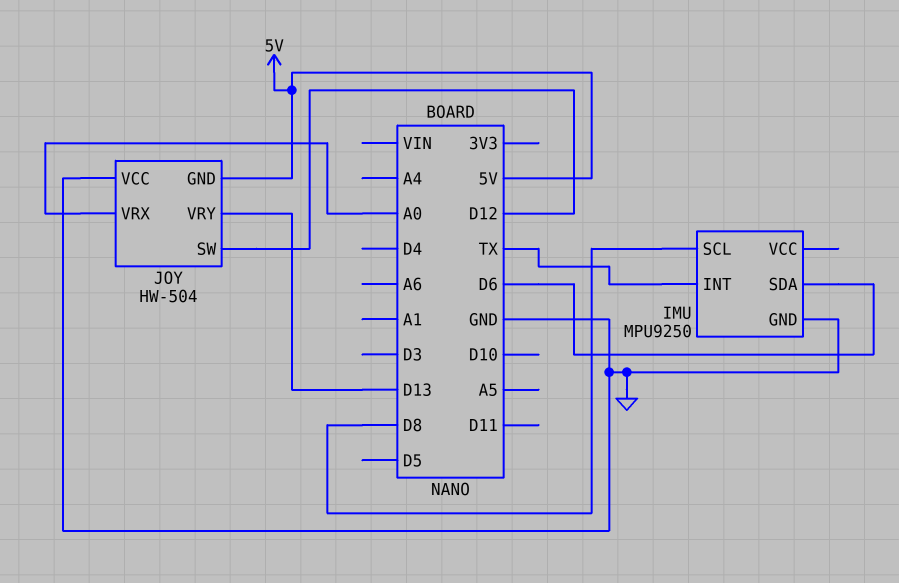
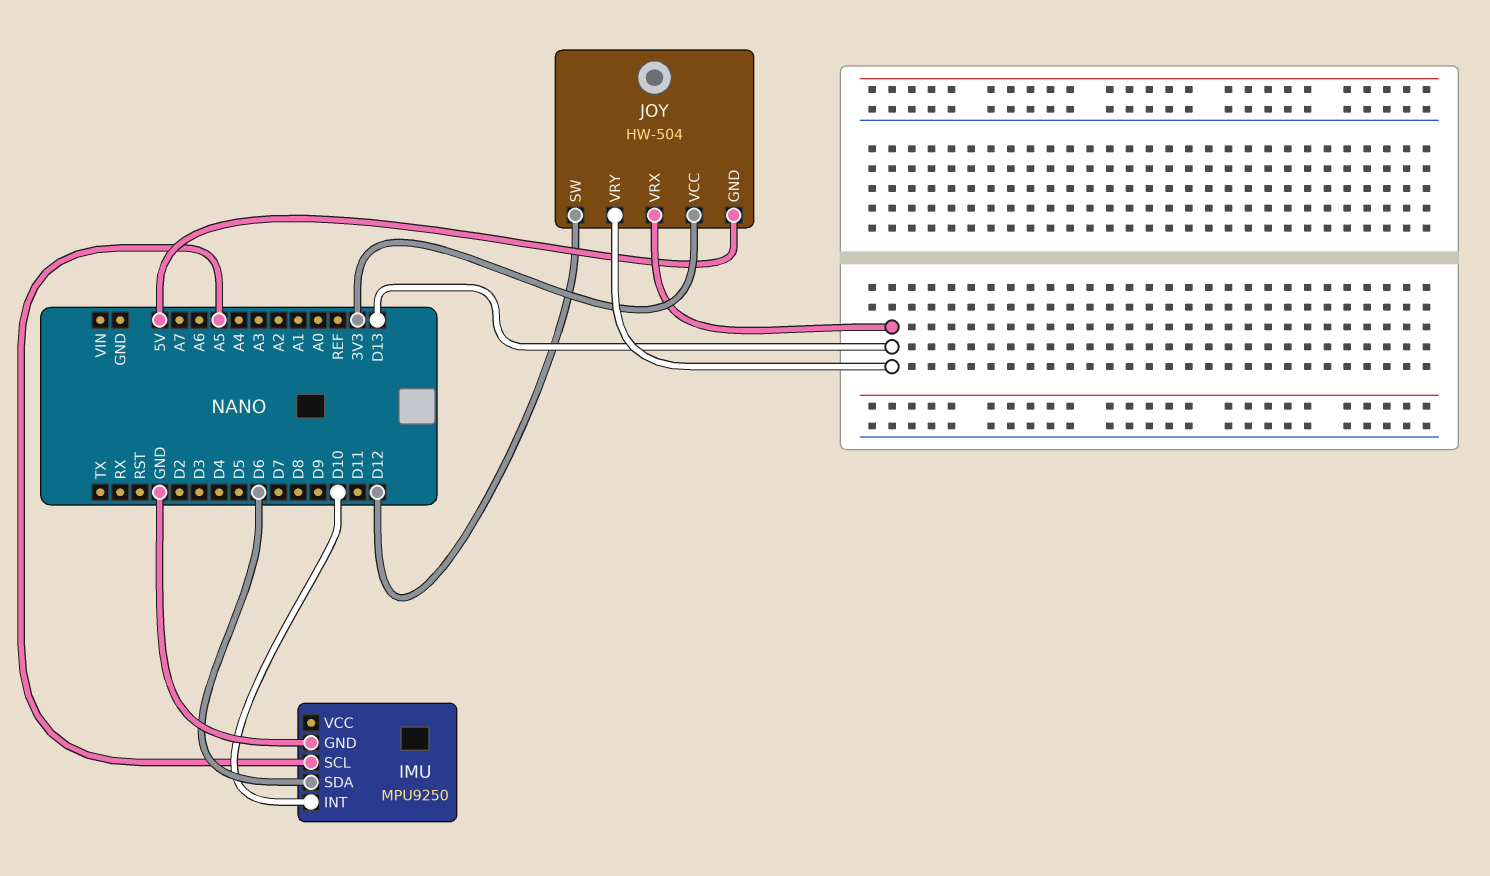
IMU pin INT: TX -> D10
IMU pin SCL: D8 -> A5
JOY pin VCC: GND -> 3V3
JOY pin VRX: A0 -> D13

